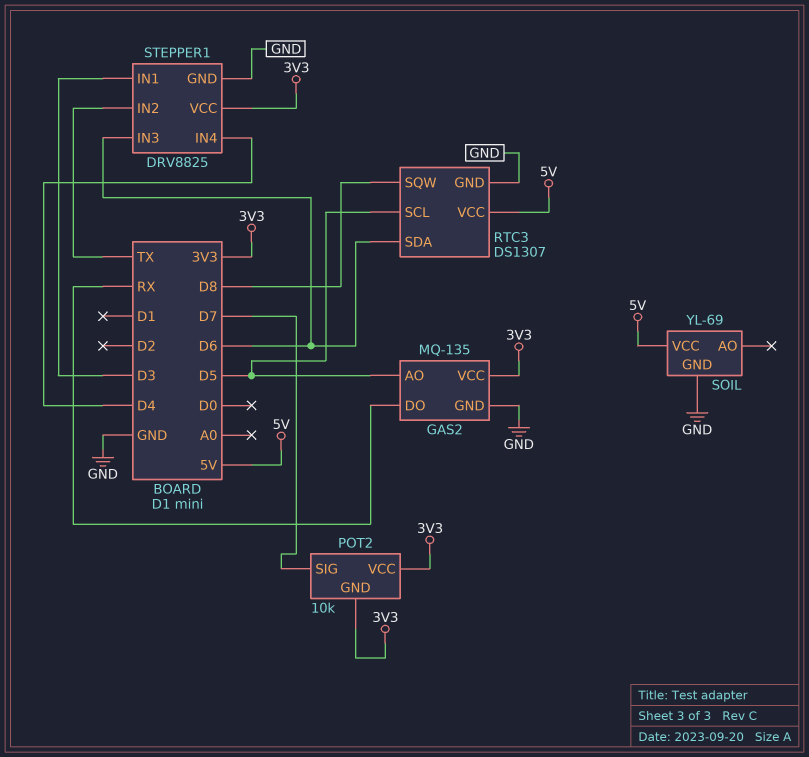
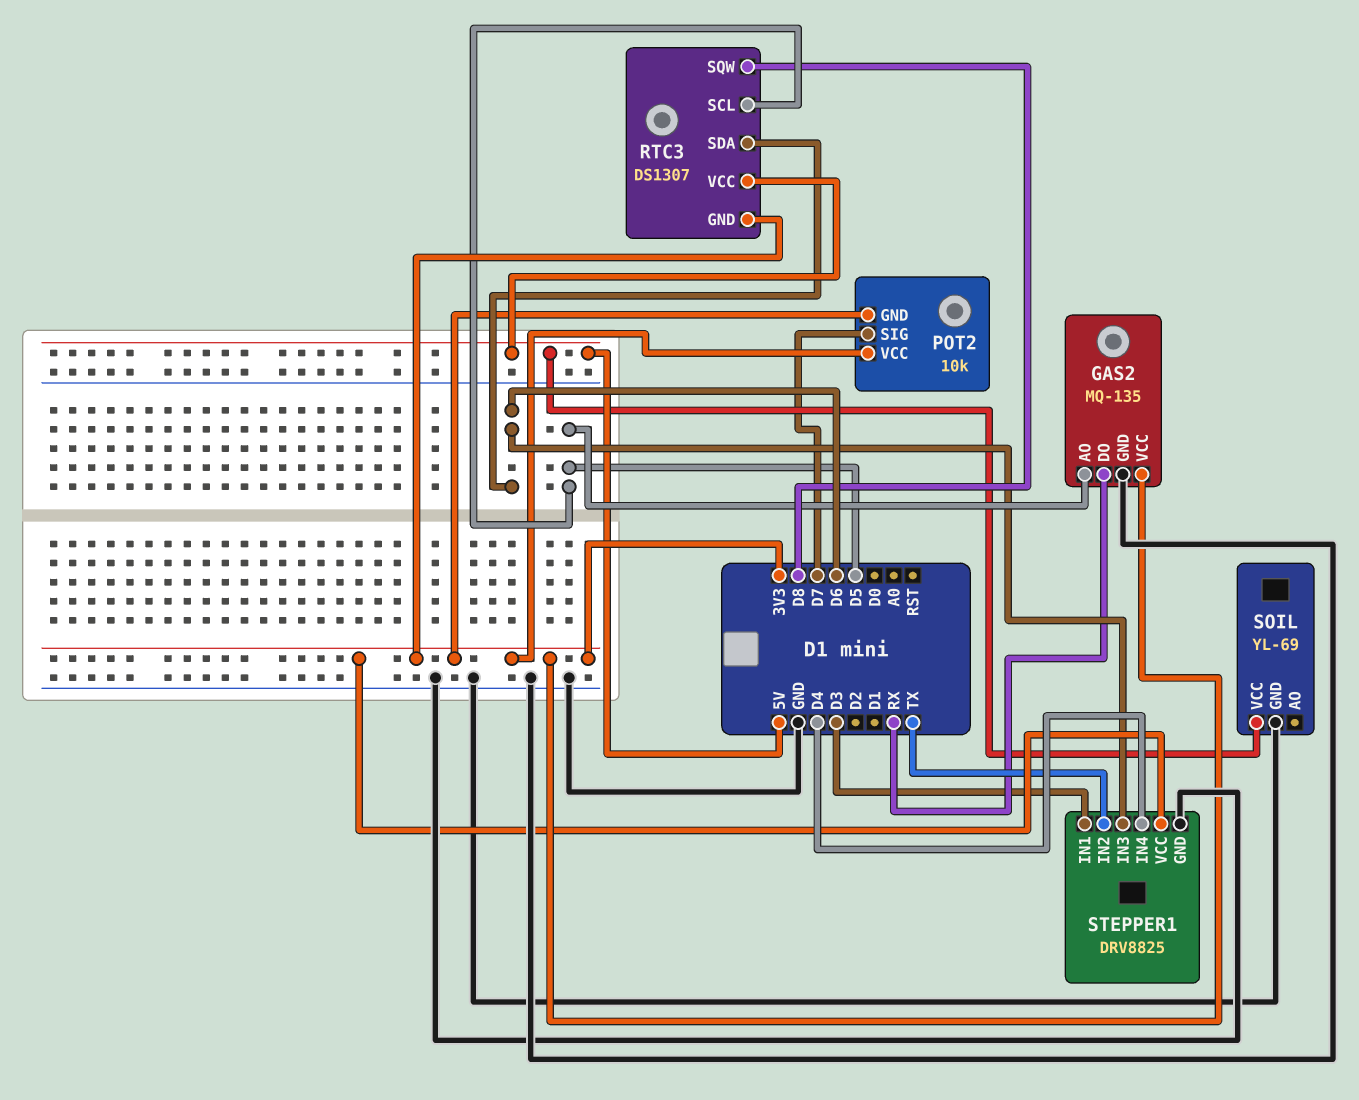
RTC3 pin GND: GND -> 3V3

